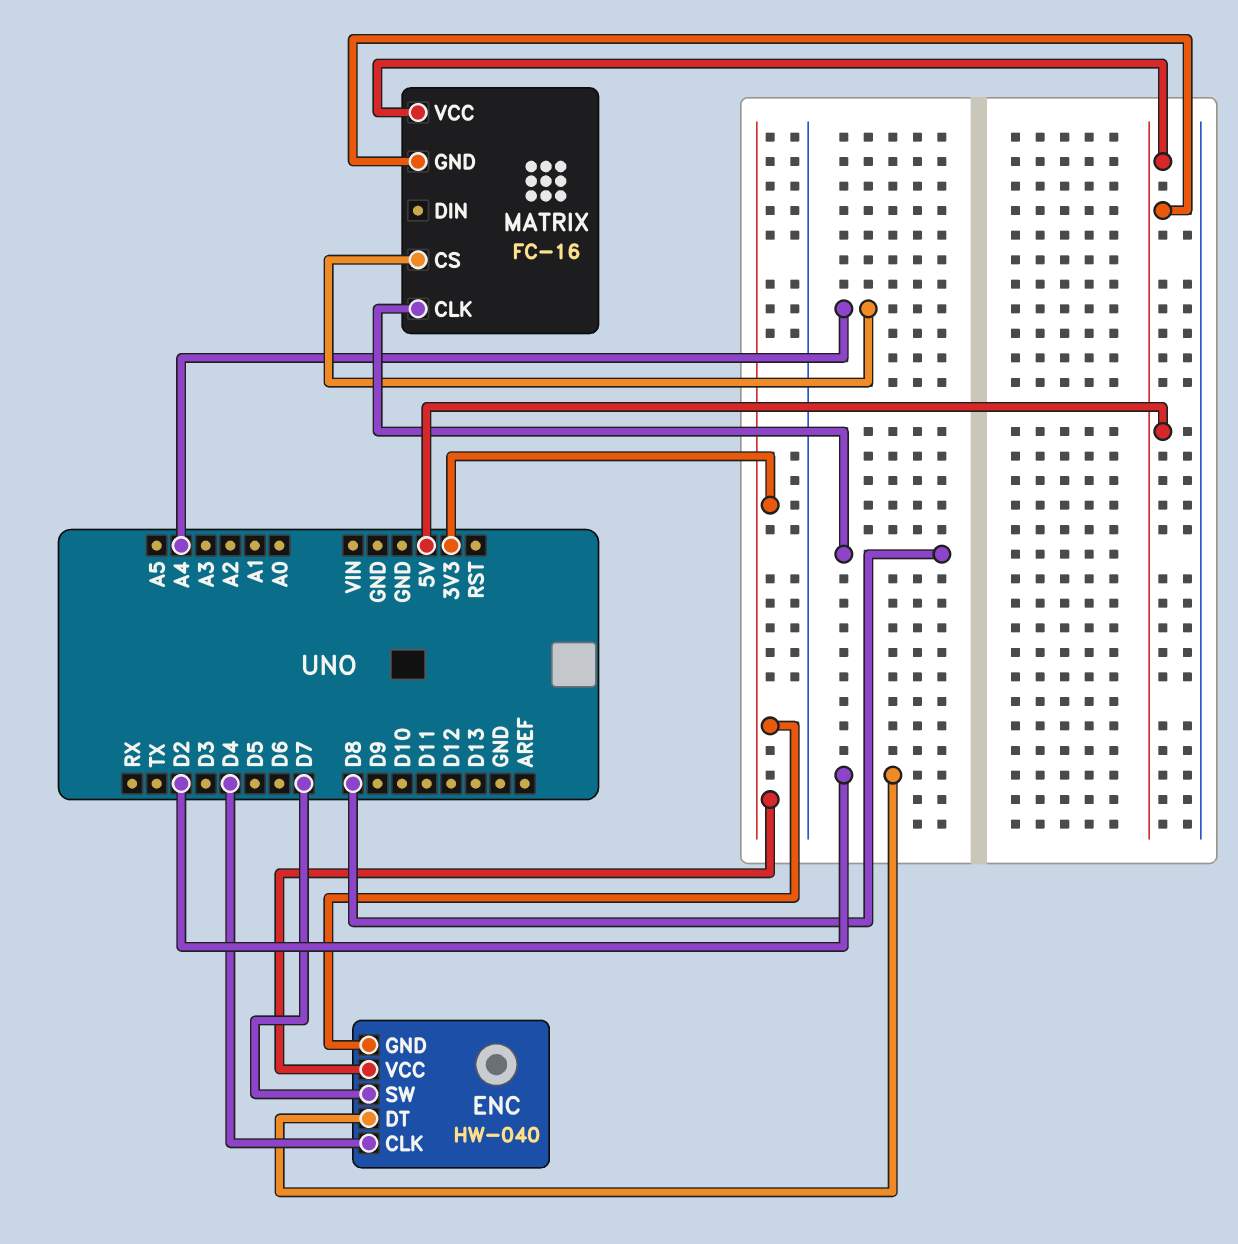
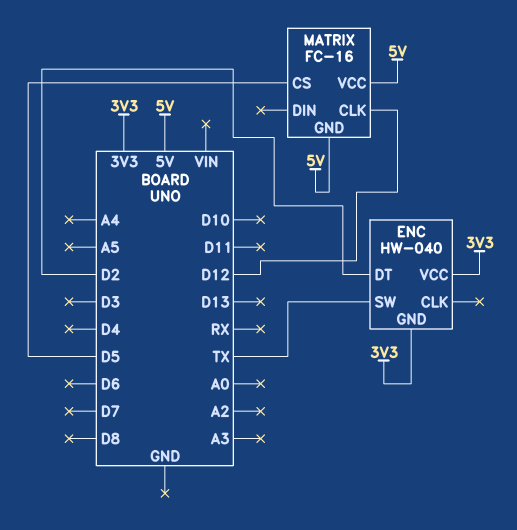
ENC pin CLK: D4 -> none
ENC pin SW: D7 -> TX
MATRIX pin CLK: D8 -> D12
MATRIX pin CS: A4 -> D5

